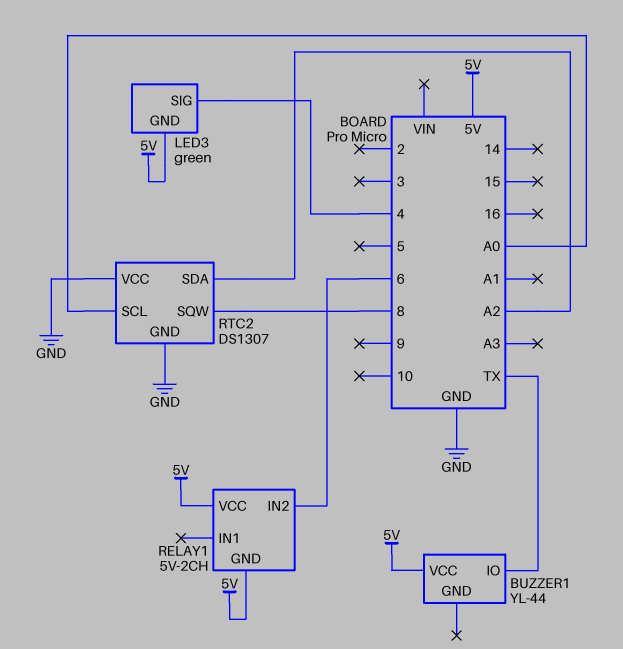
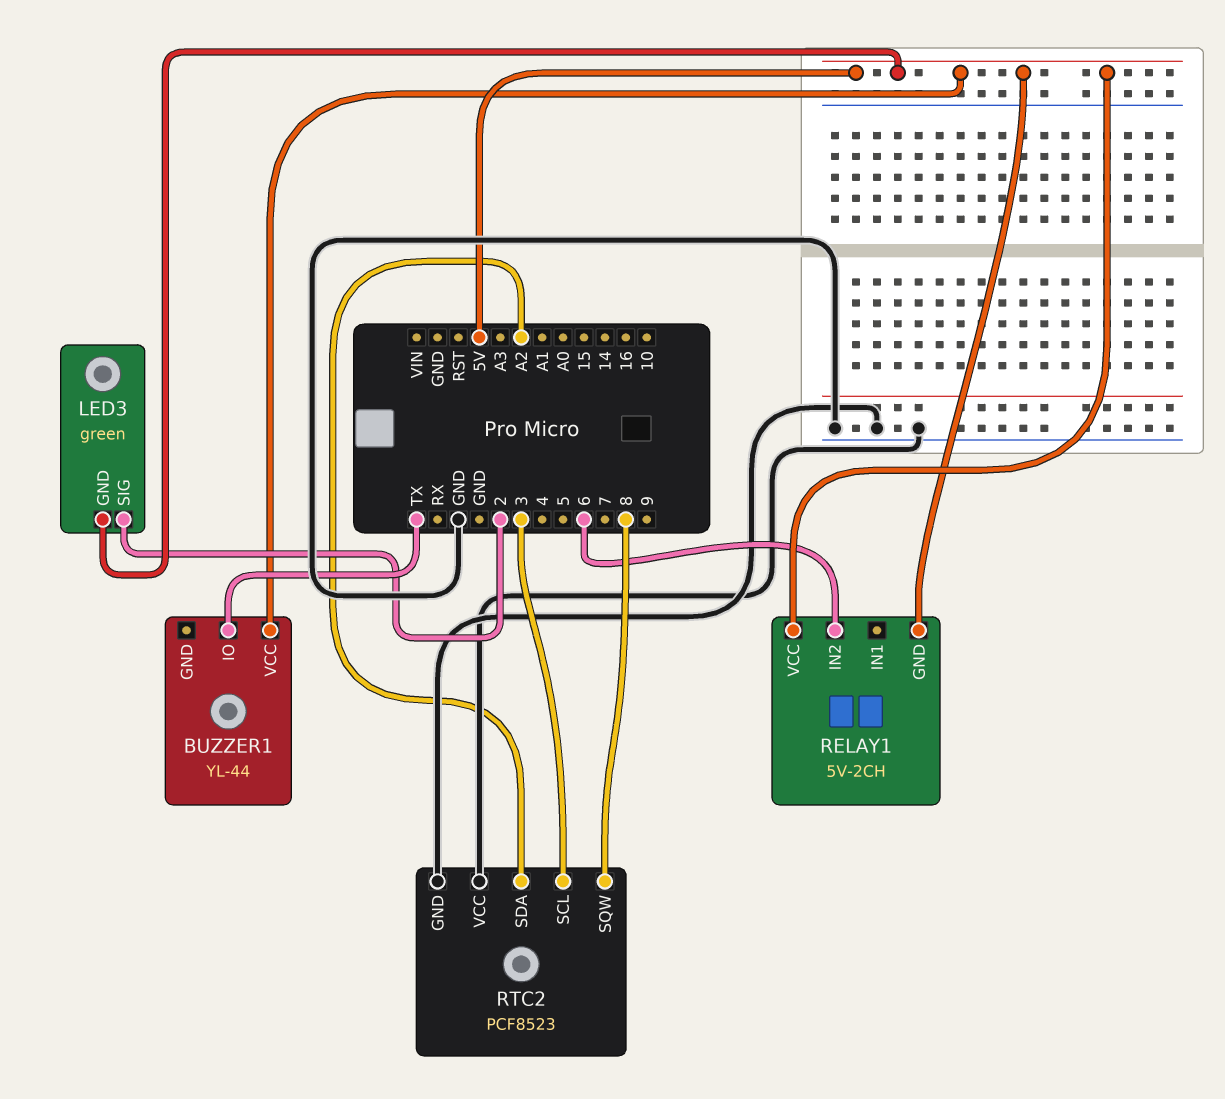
LED3 pin SIG: 4 -> 2
RTC2: DS1307 -> PCF8523
RTC2 pin SCL: A0 -> 3

